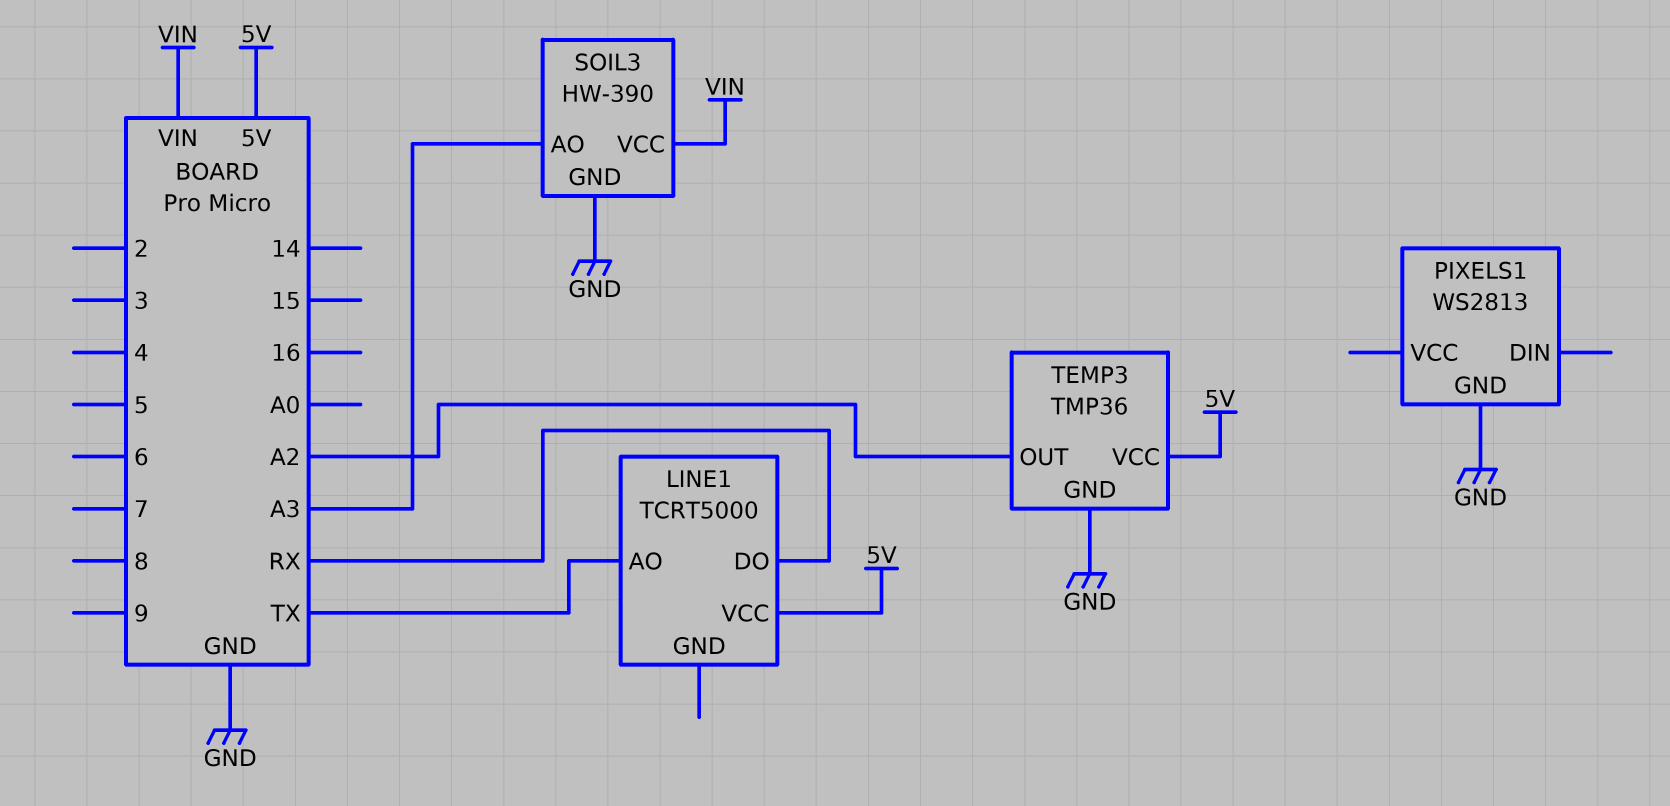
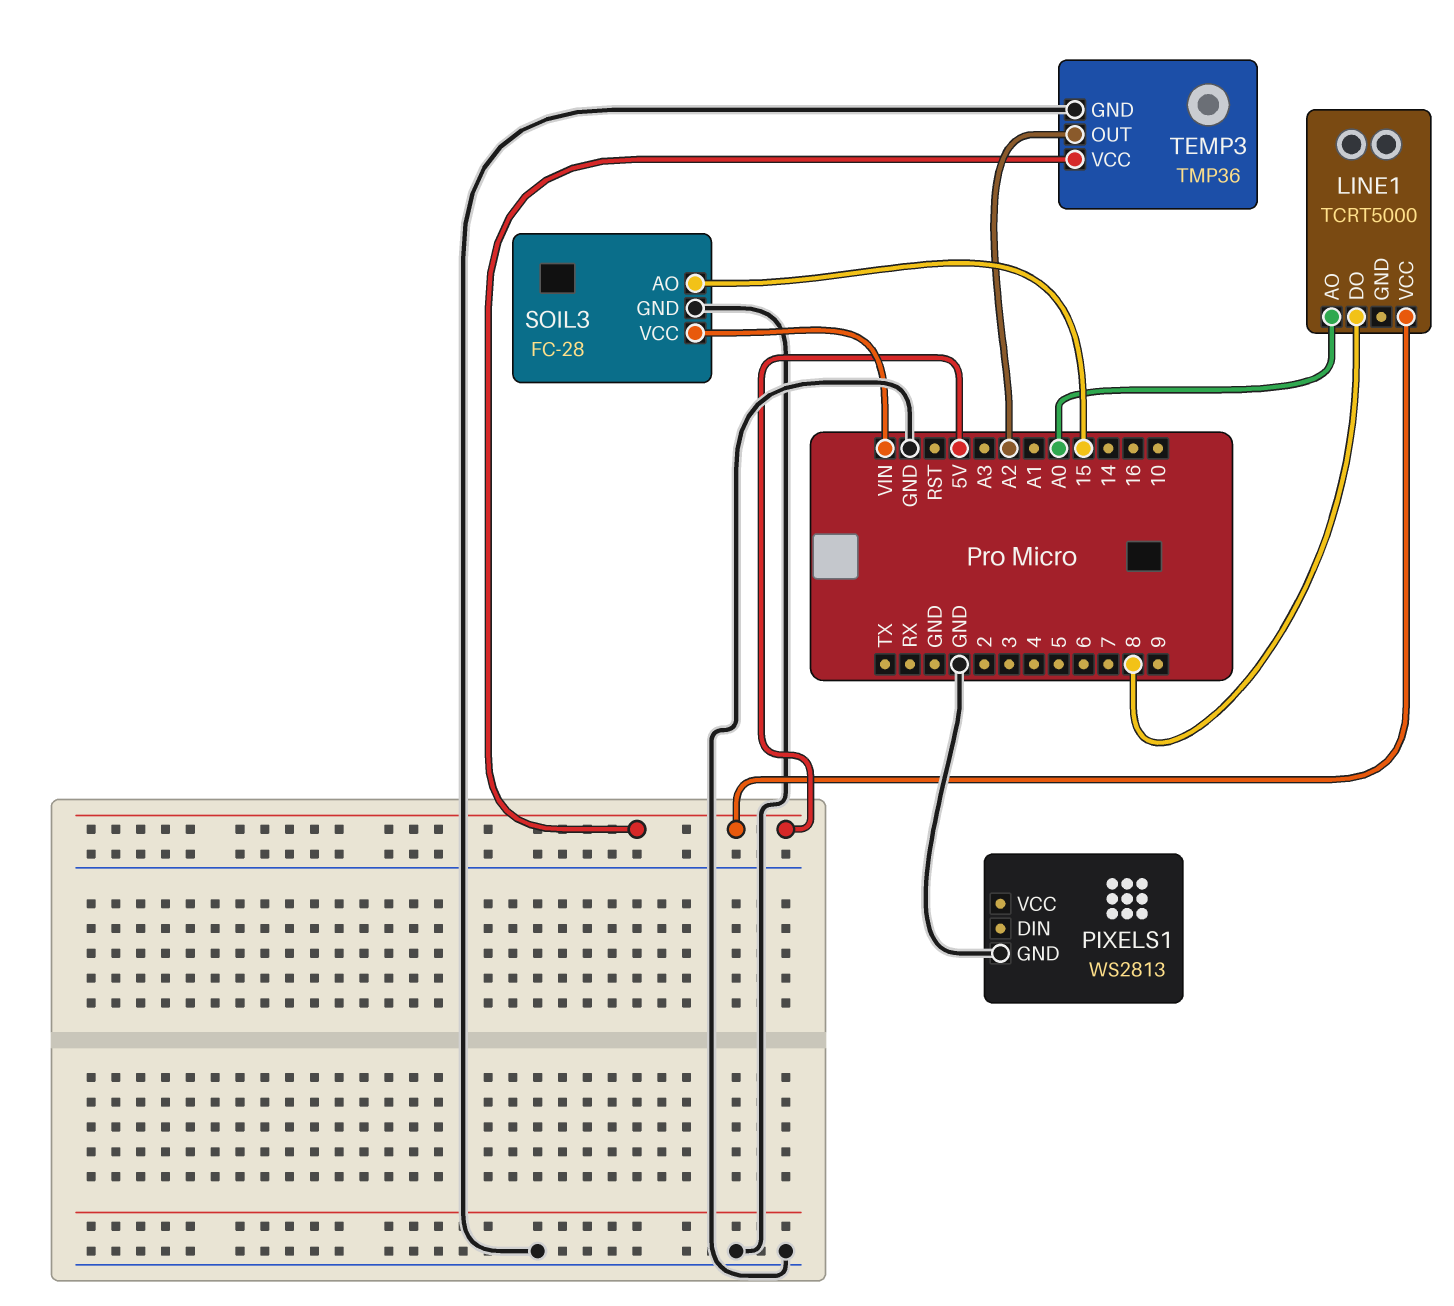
LINE1 pin AO: TX -> A0
LINE1 pin DO: RX -> 8
SOIL3: HW-390 -> FC-28
SOIL3 pin AO: A3 -> 15

